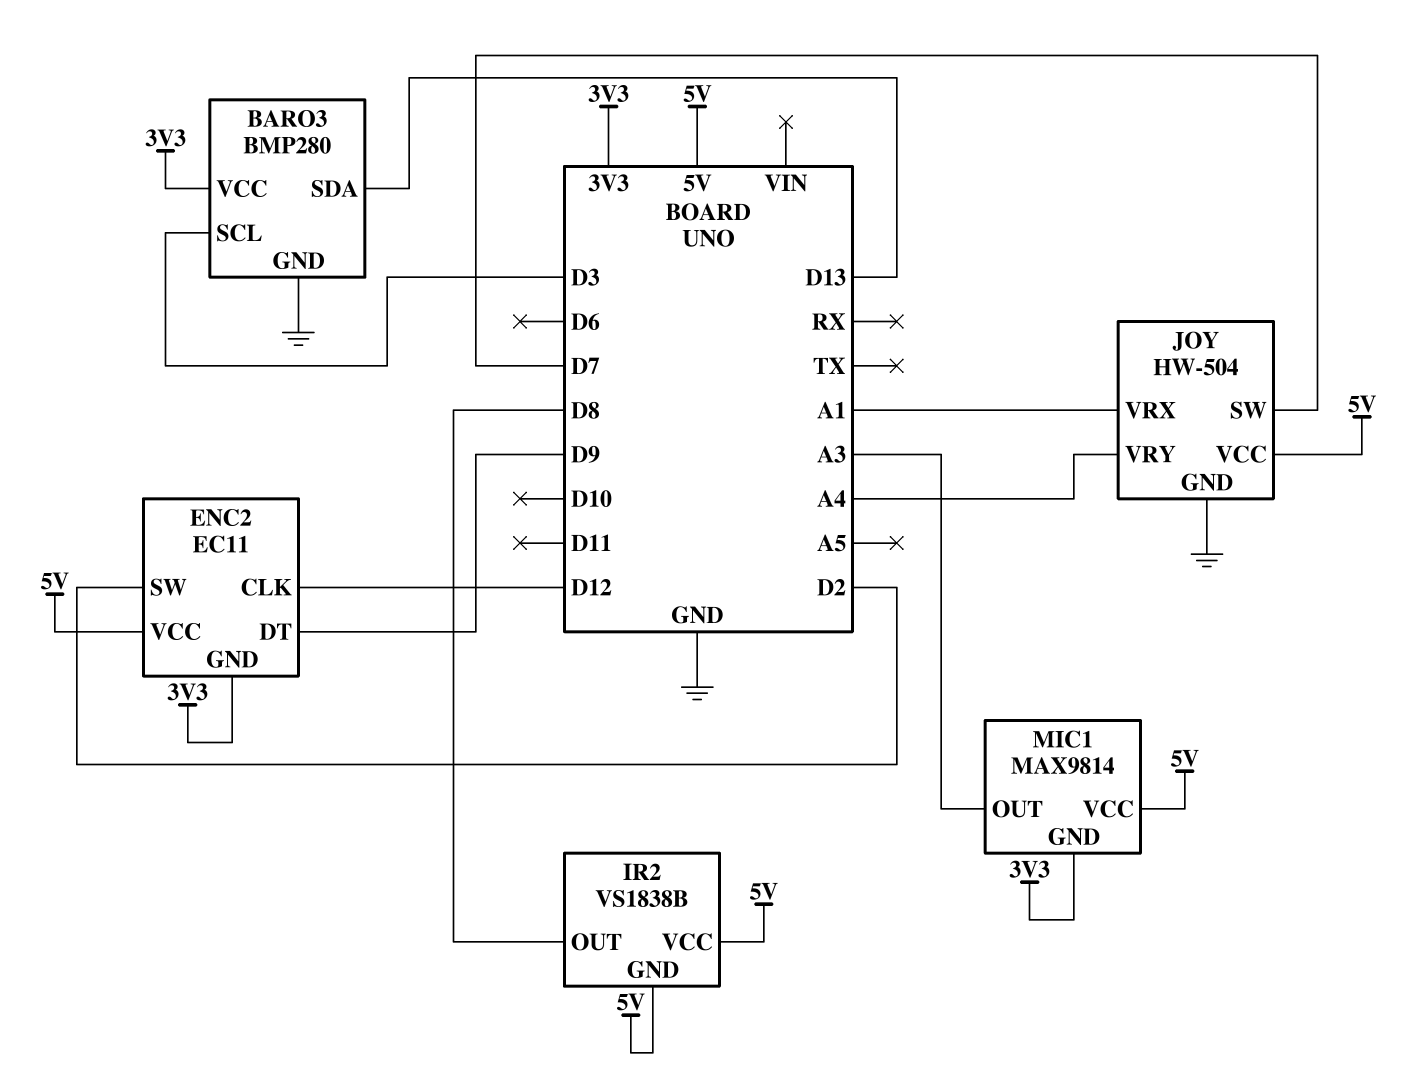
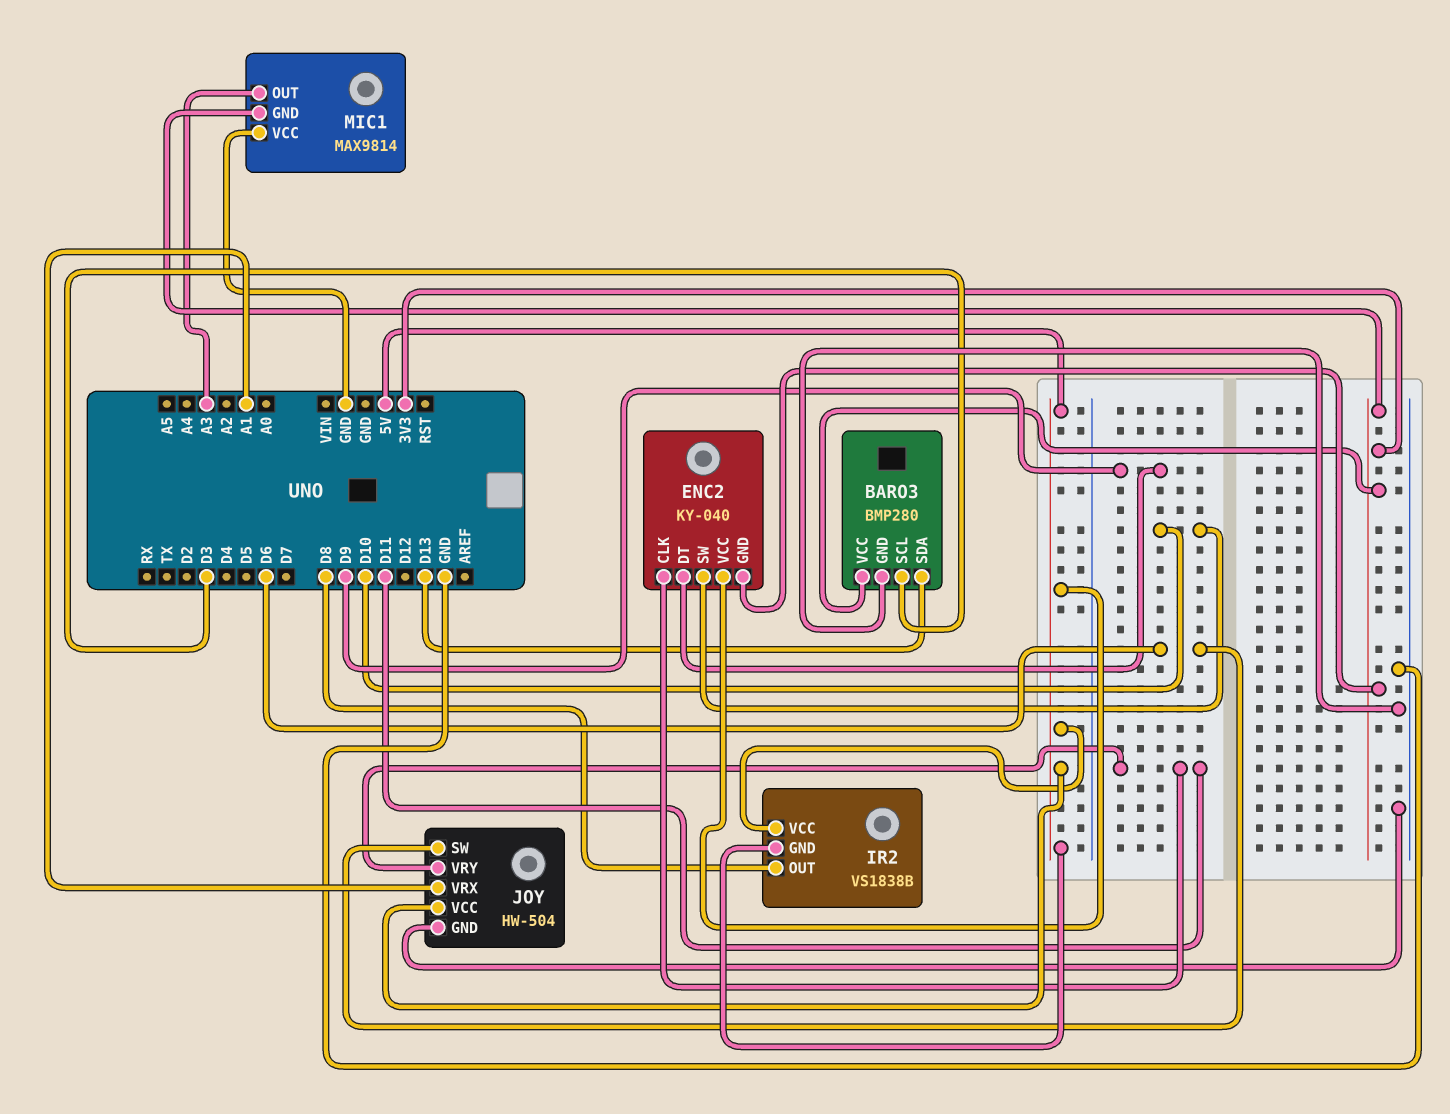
ENC2: EC11 -> KY-040
ENC2 pin CLK: D12 -> D11
ENC2 pin SW: D2 -> D10
JOY pin SW: D7 -> D6
JOY pin VRY: A4 -> D11
MIC1 pin VCC: 5V -> GND

